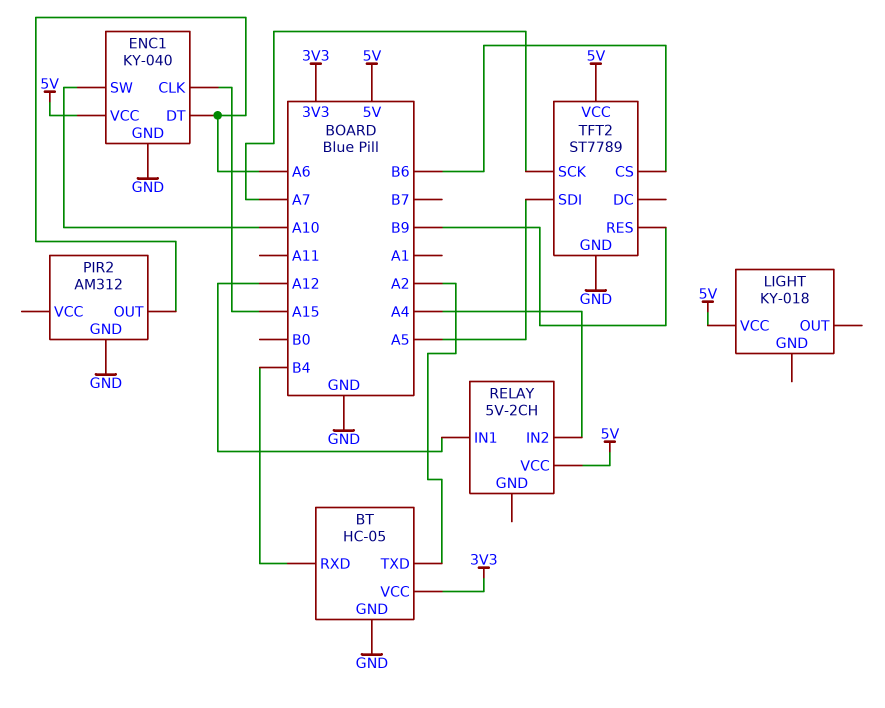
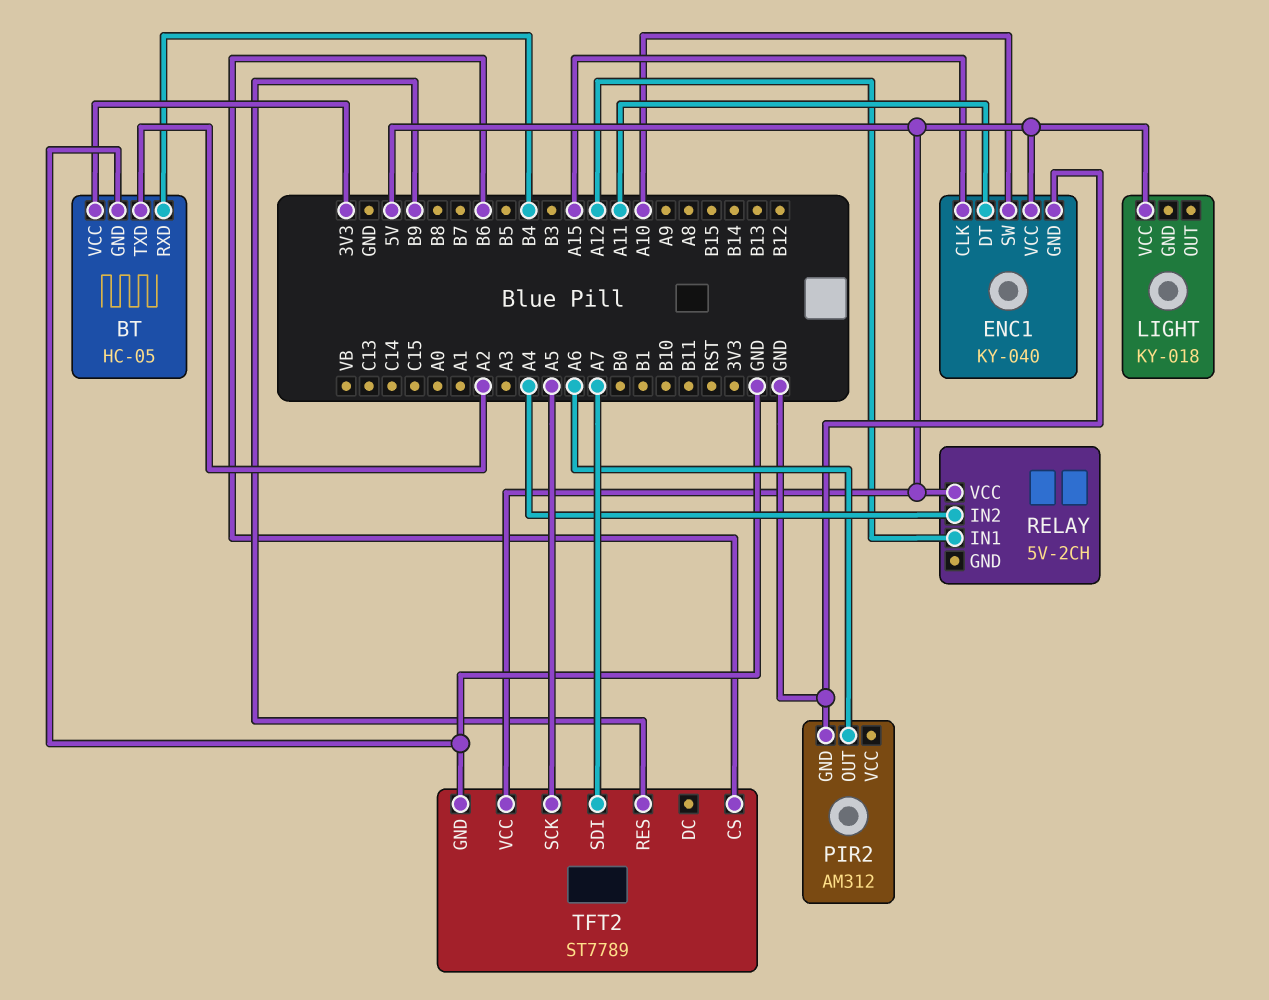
ENC1 pin DT: A6 -> A11
TFT2 pin SCK: A7 -> A5
TFT2 pin SDI: A5 -> A7

